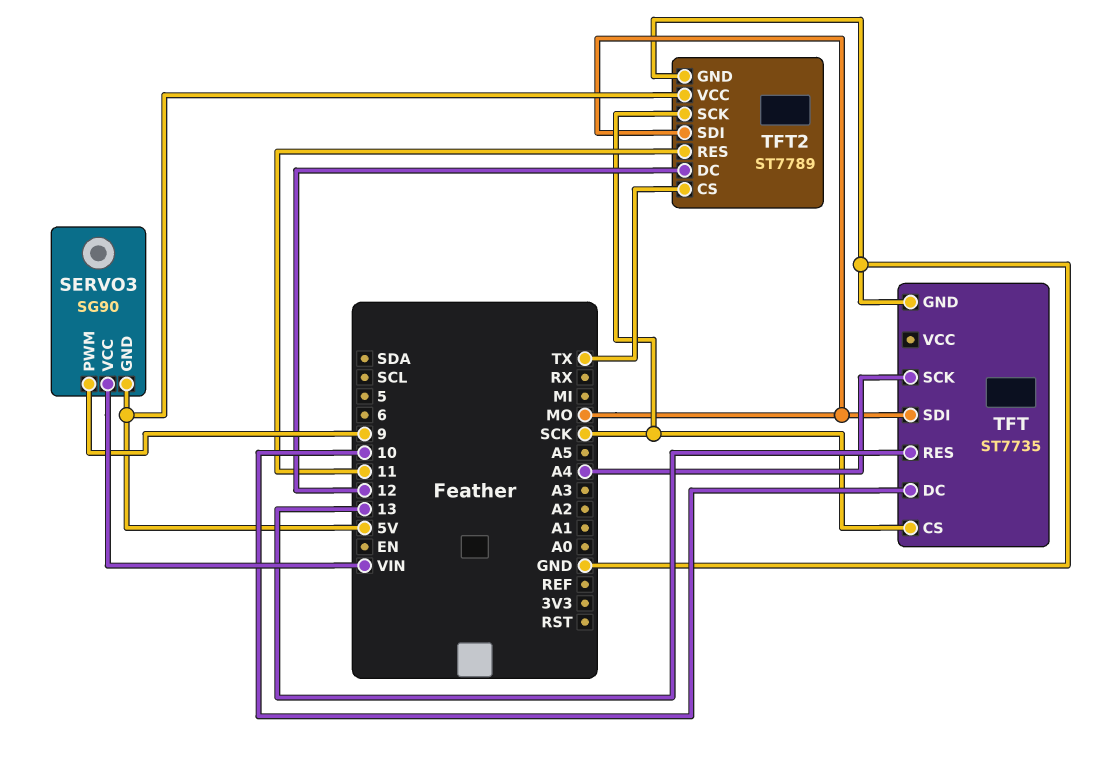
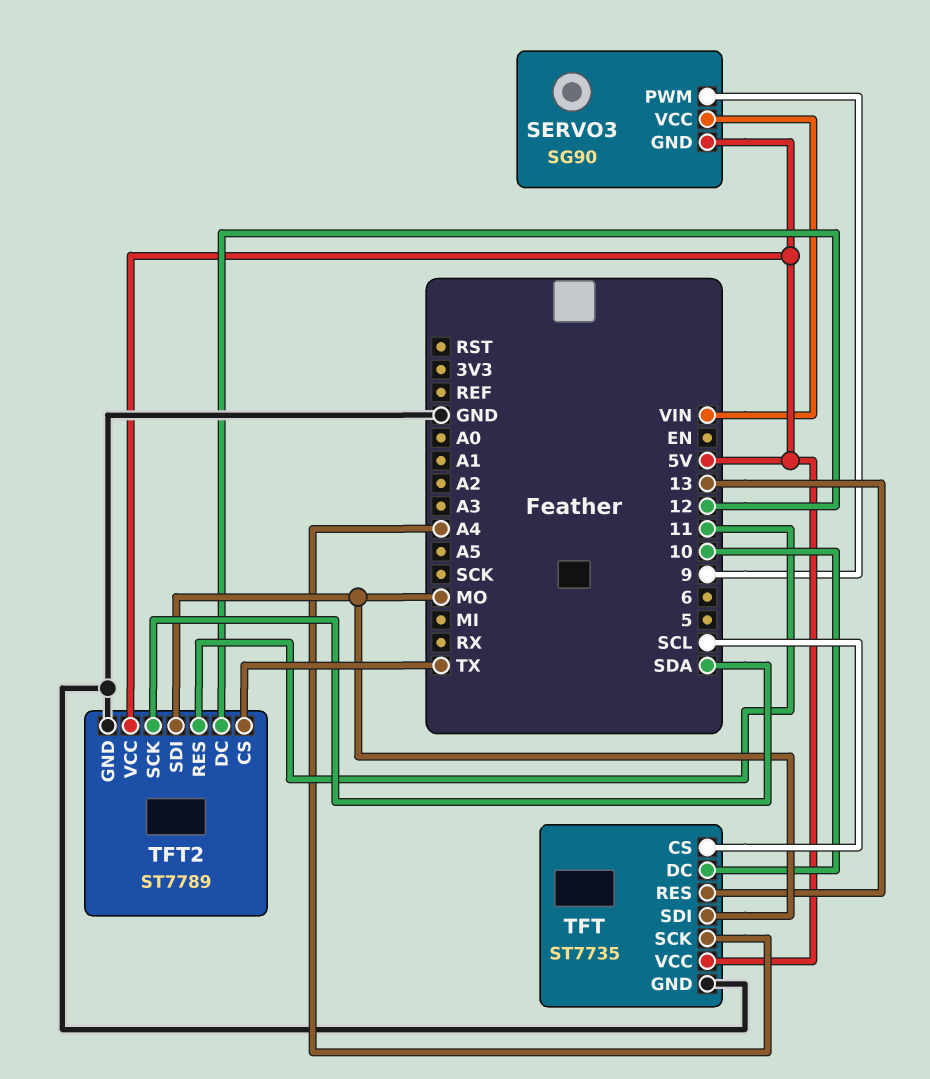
TFT pin CS: SCK -> SCL
TFT pin VCC: none -> 5V
TFT2 pin SCK: SCK -> SDA

